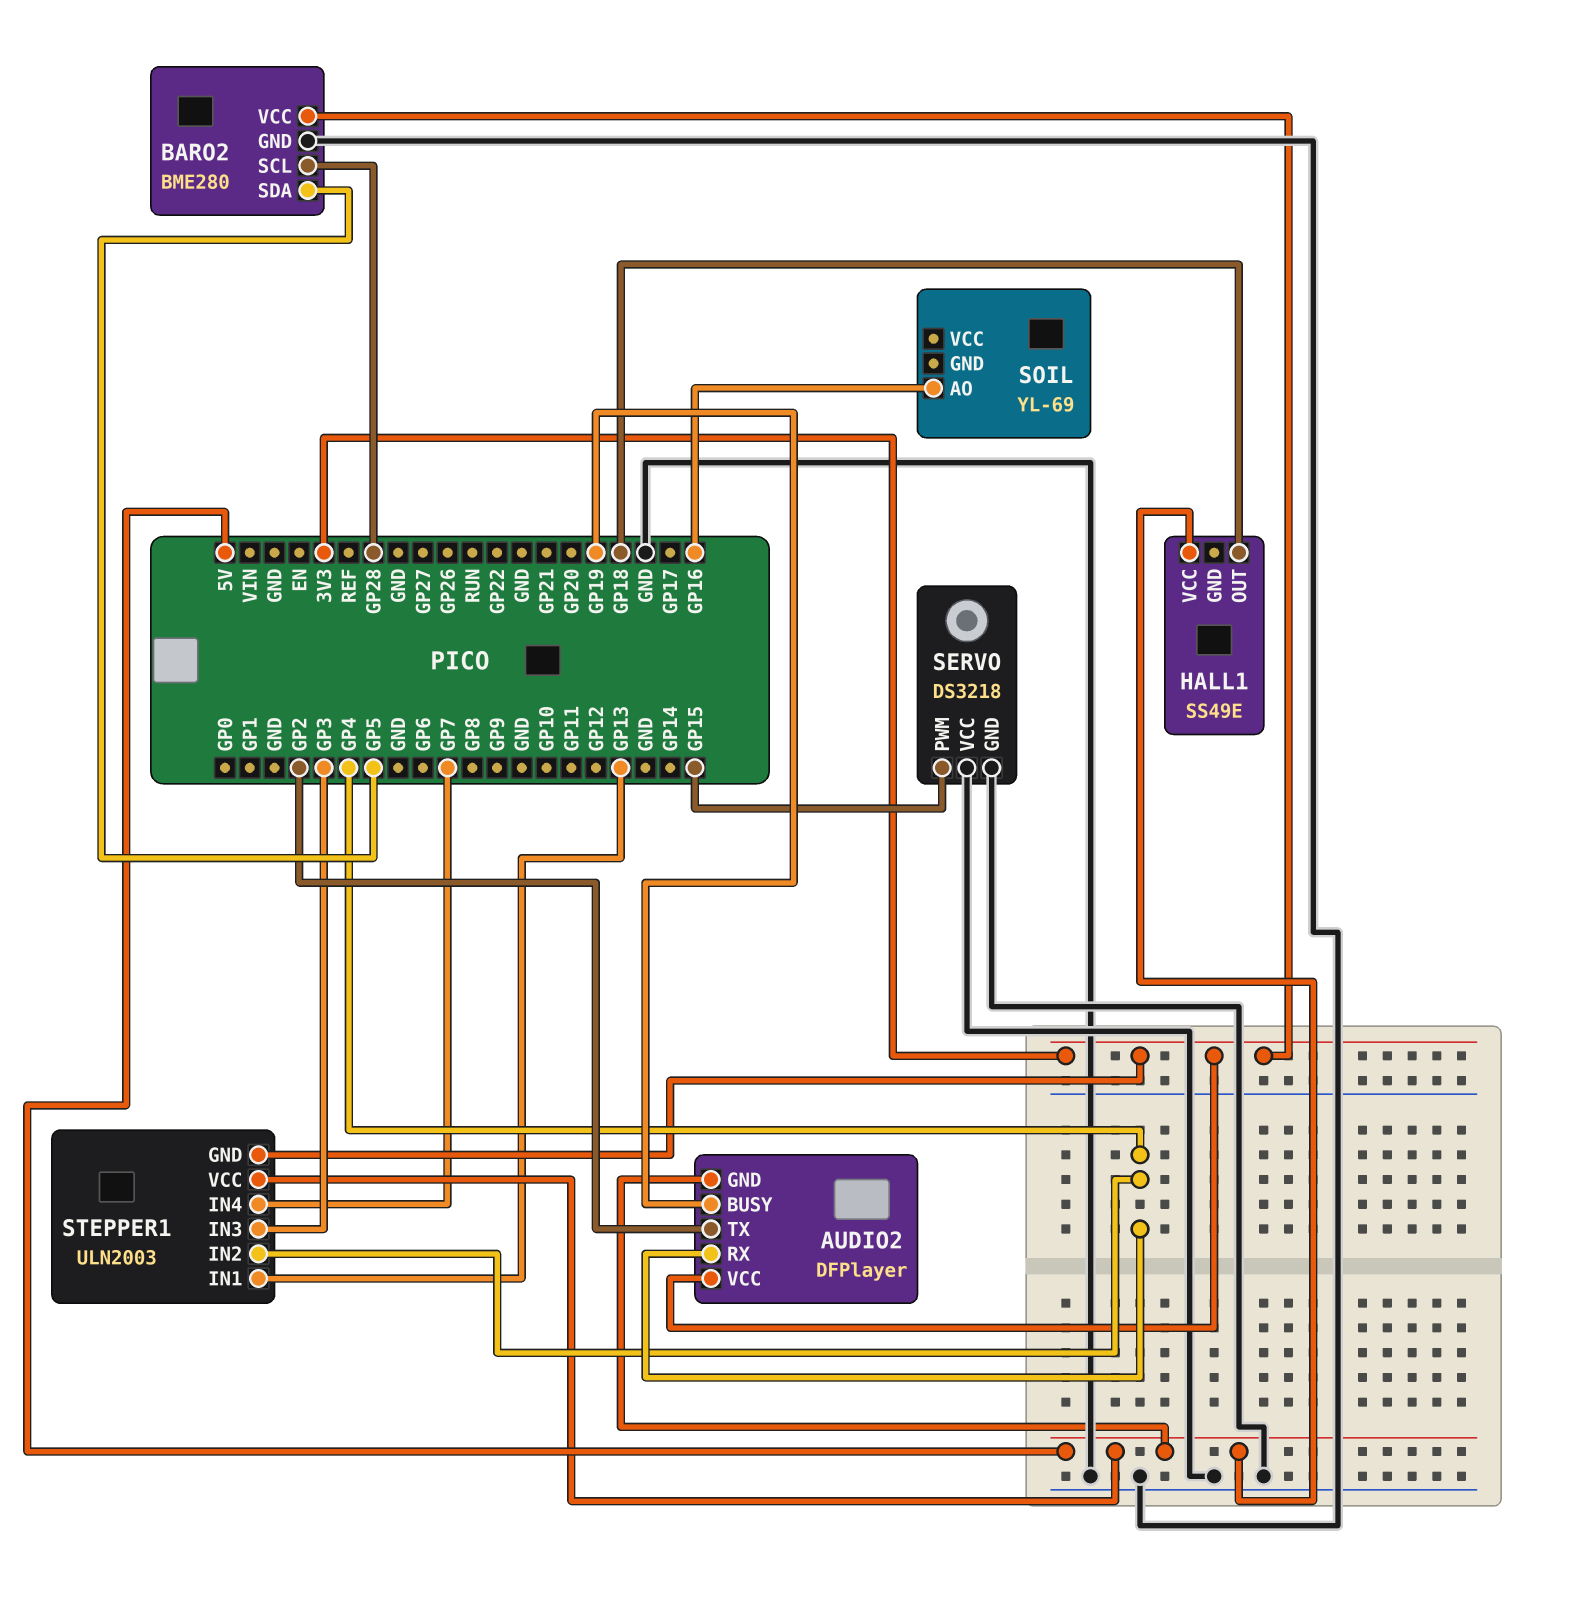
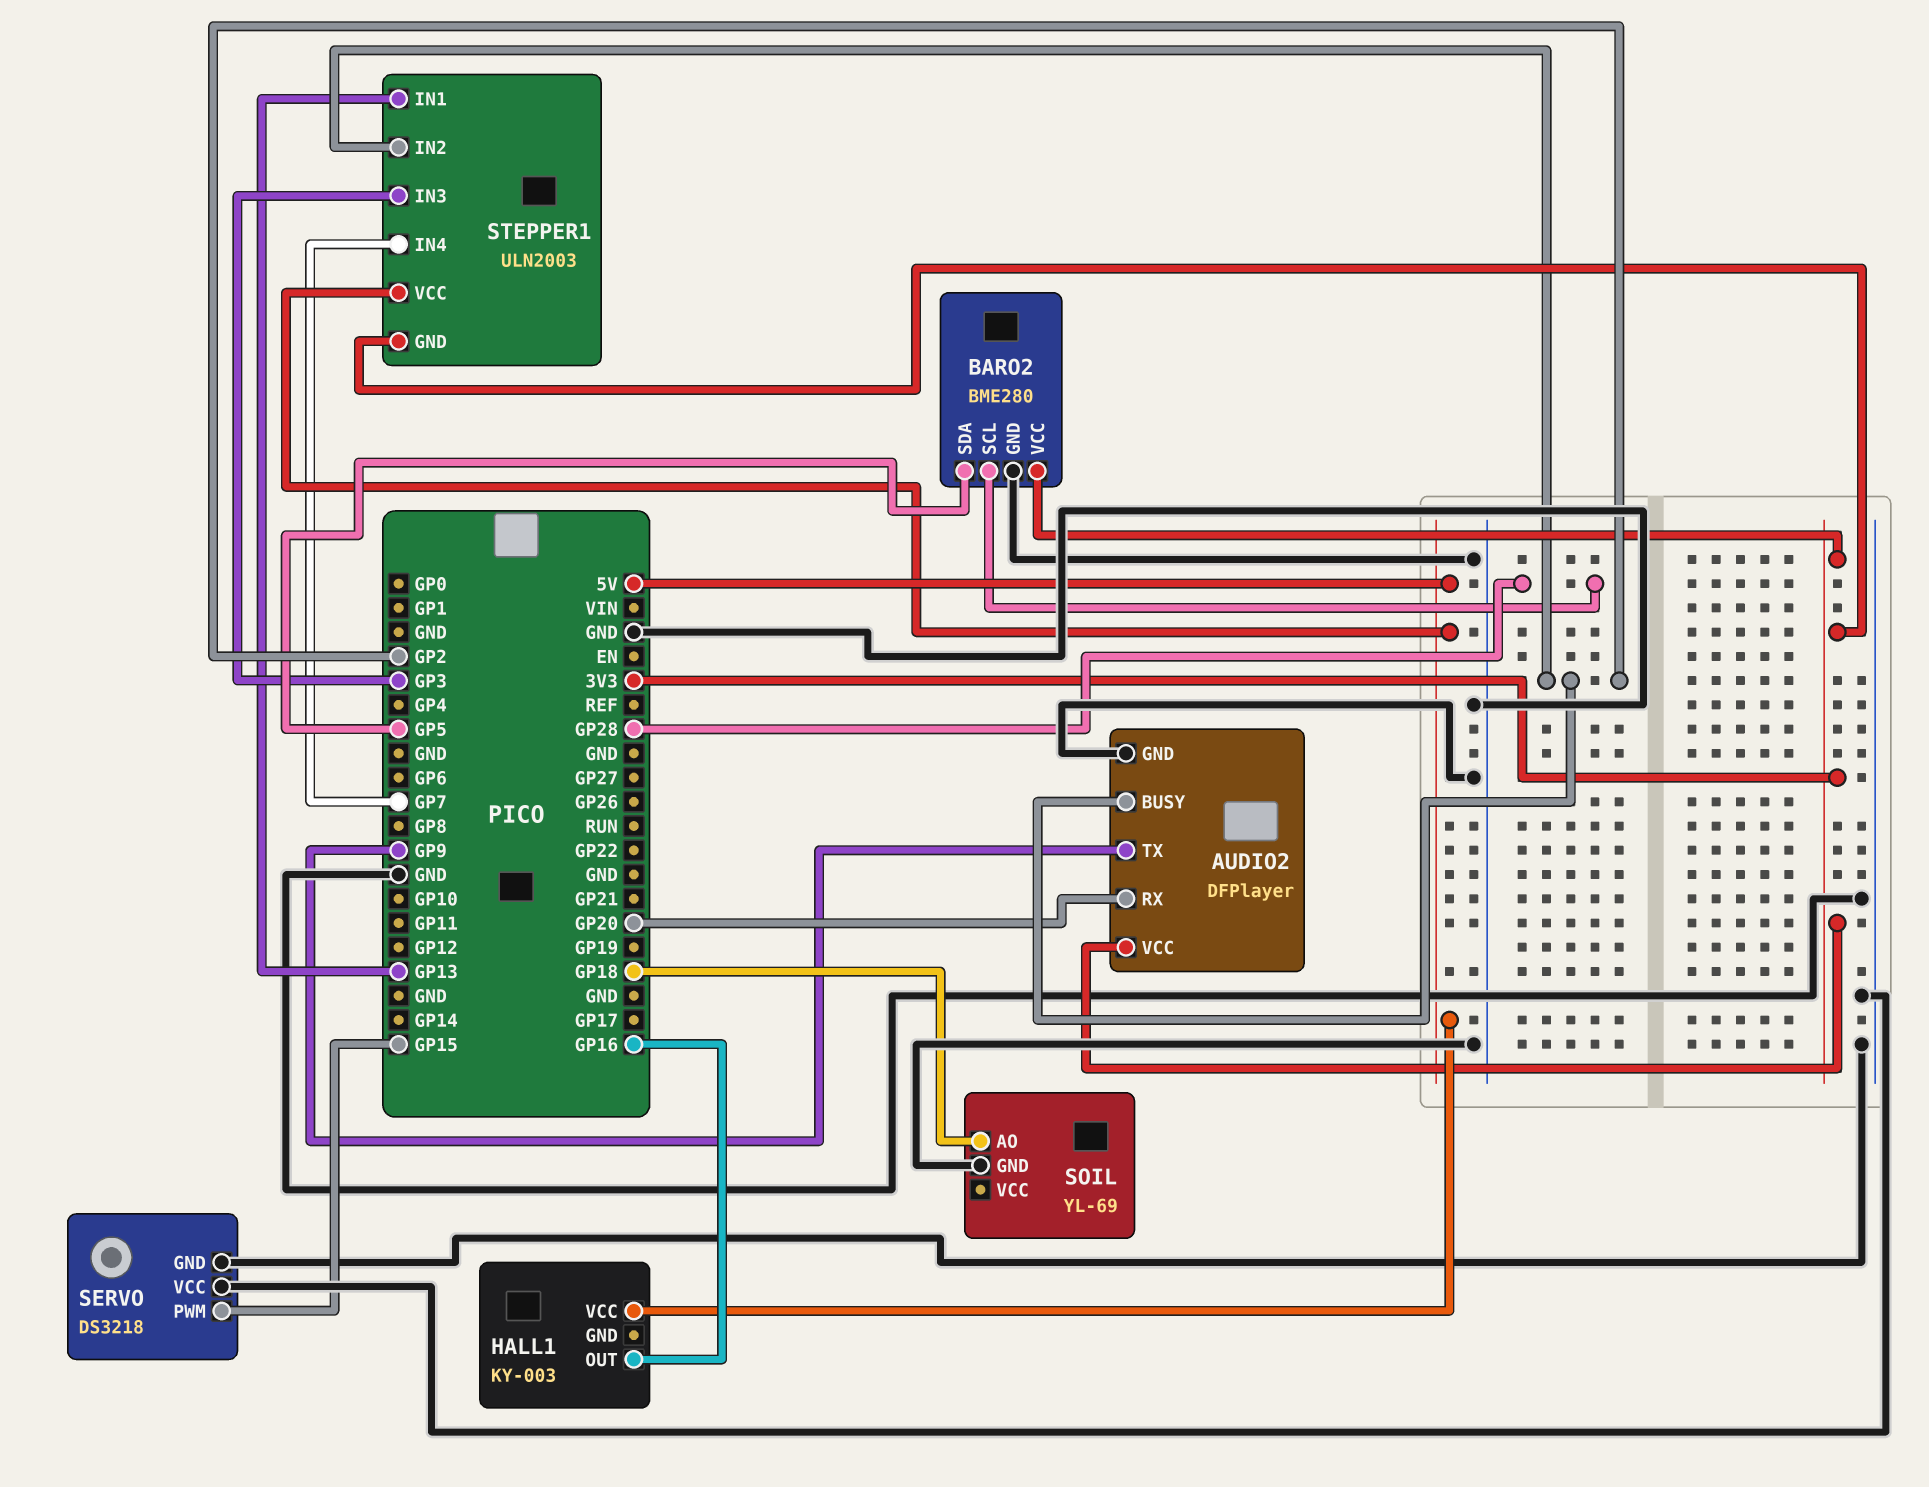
AUDIO2 pin BUSY: GP19 -> GP2
AUDIO2 pin GND: 5V -> GND
AUDIO2 pin RX: GP4 -> GP20
AUDIO2 pin TX: GP2 -> GP9
HALL1: SS49E -> KY-003
HALL1 pin OUT: GP18 -> GP16
SOIL pin AO: GP16 -> GP18
SOIL pin GND: none -> GND
STEPPER1 pin IN2: GP4 -> GP2

